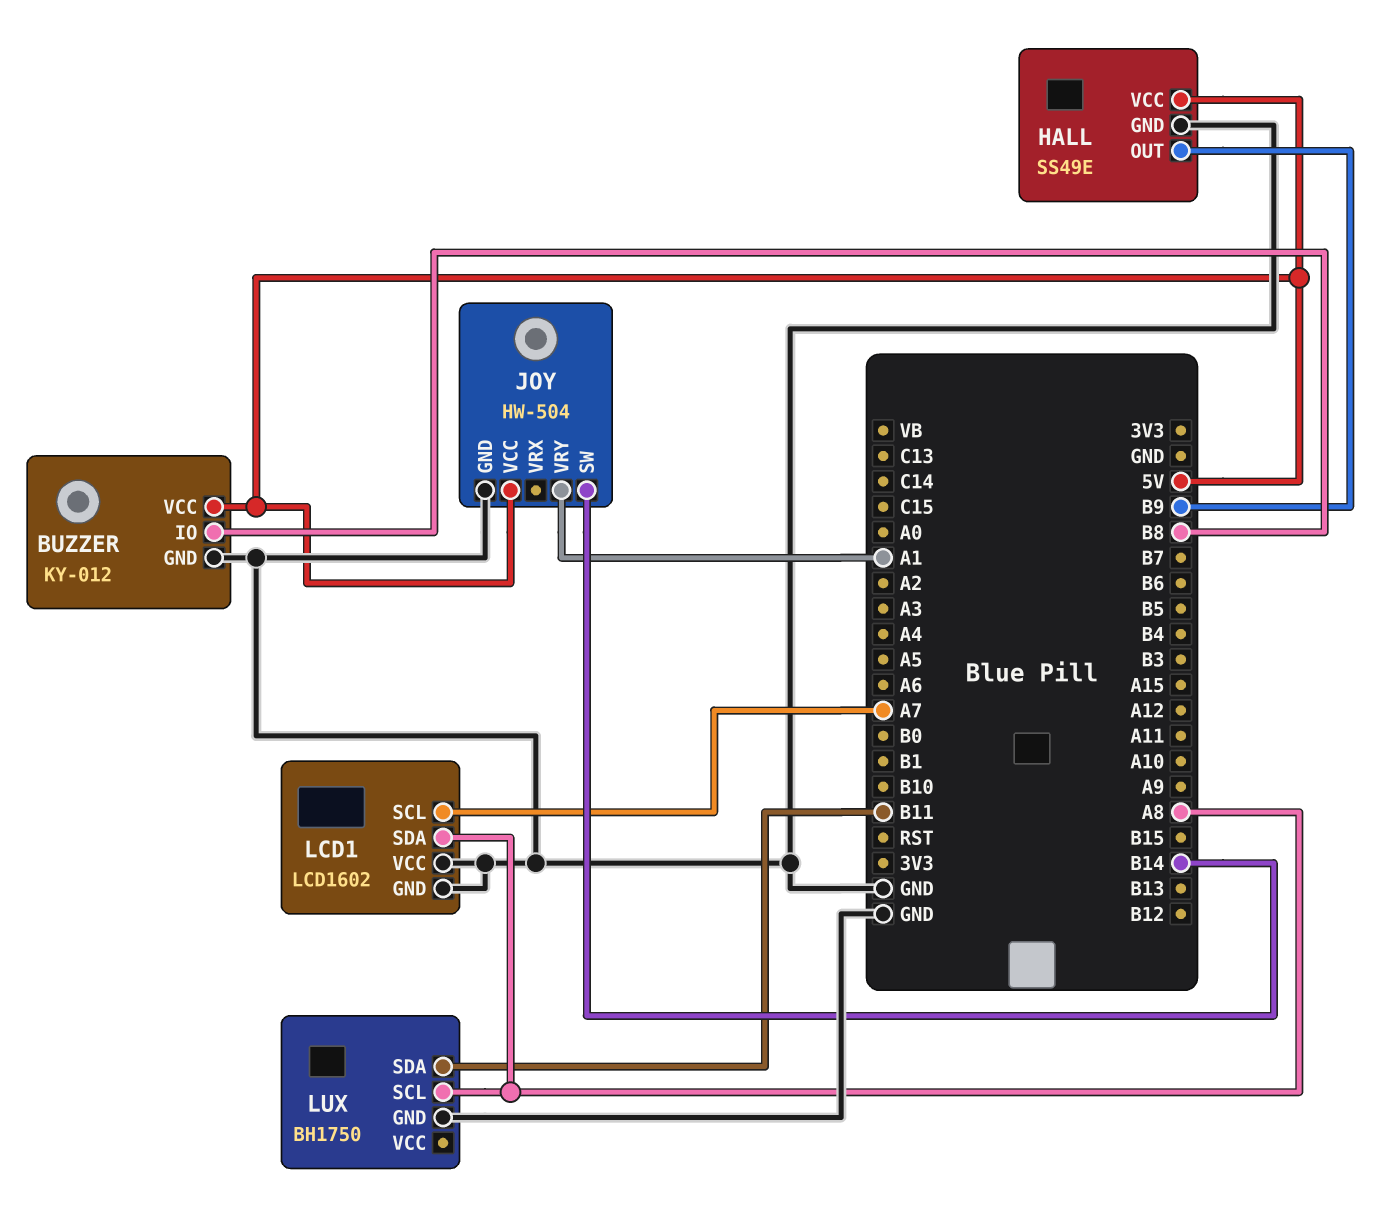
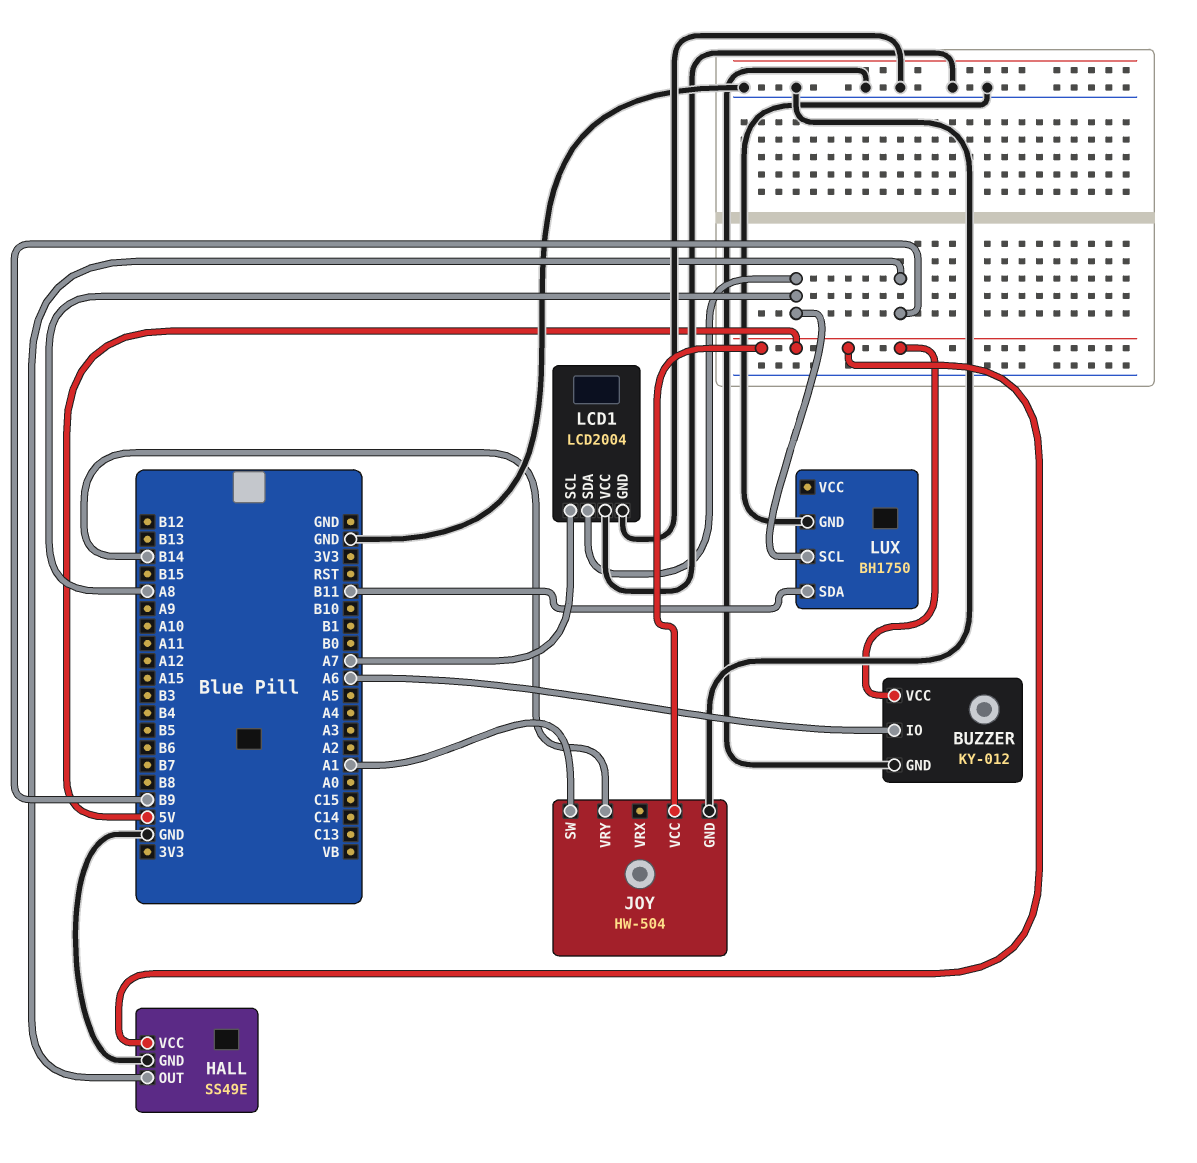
BUZZER pin IO: B8 -> A6
JOY pin SW: B14 -> A1
JOY pin VRY: A1 -> B14
LCD1: LCD1602 -> LCD2004

